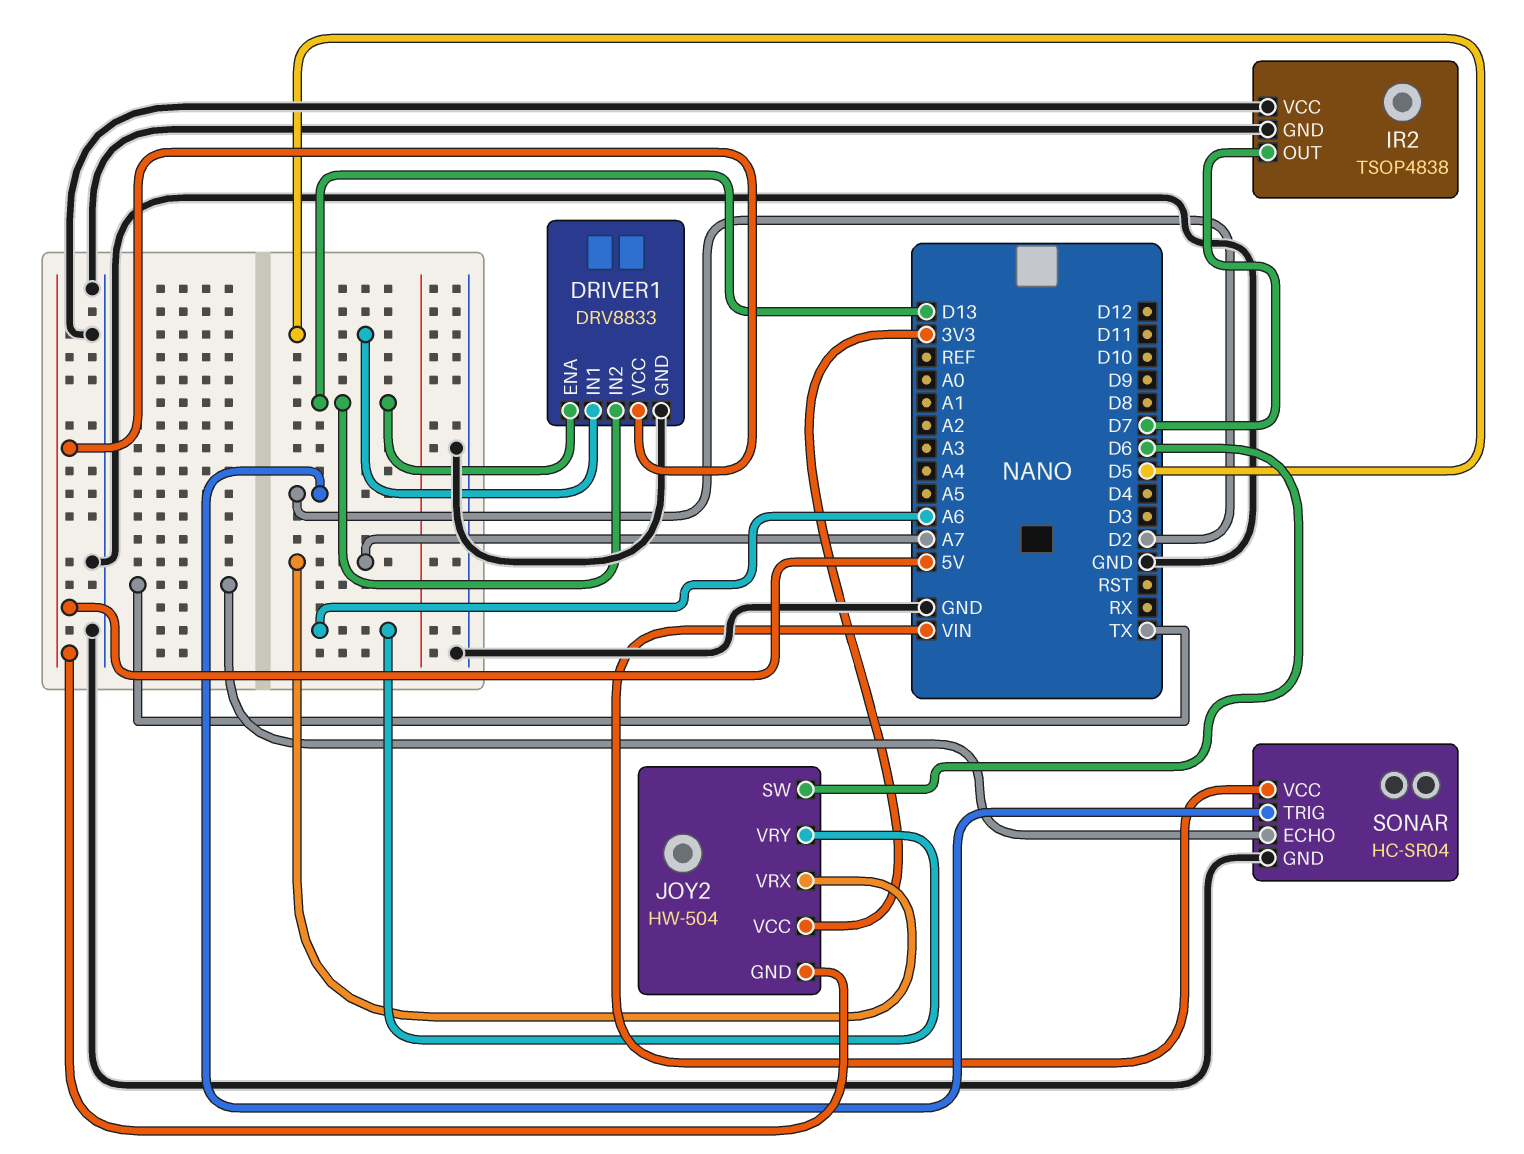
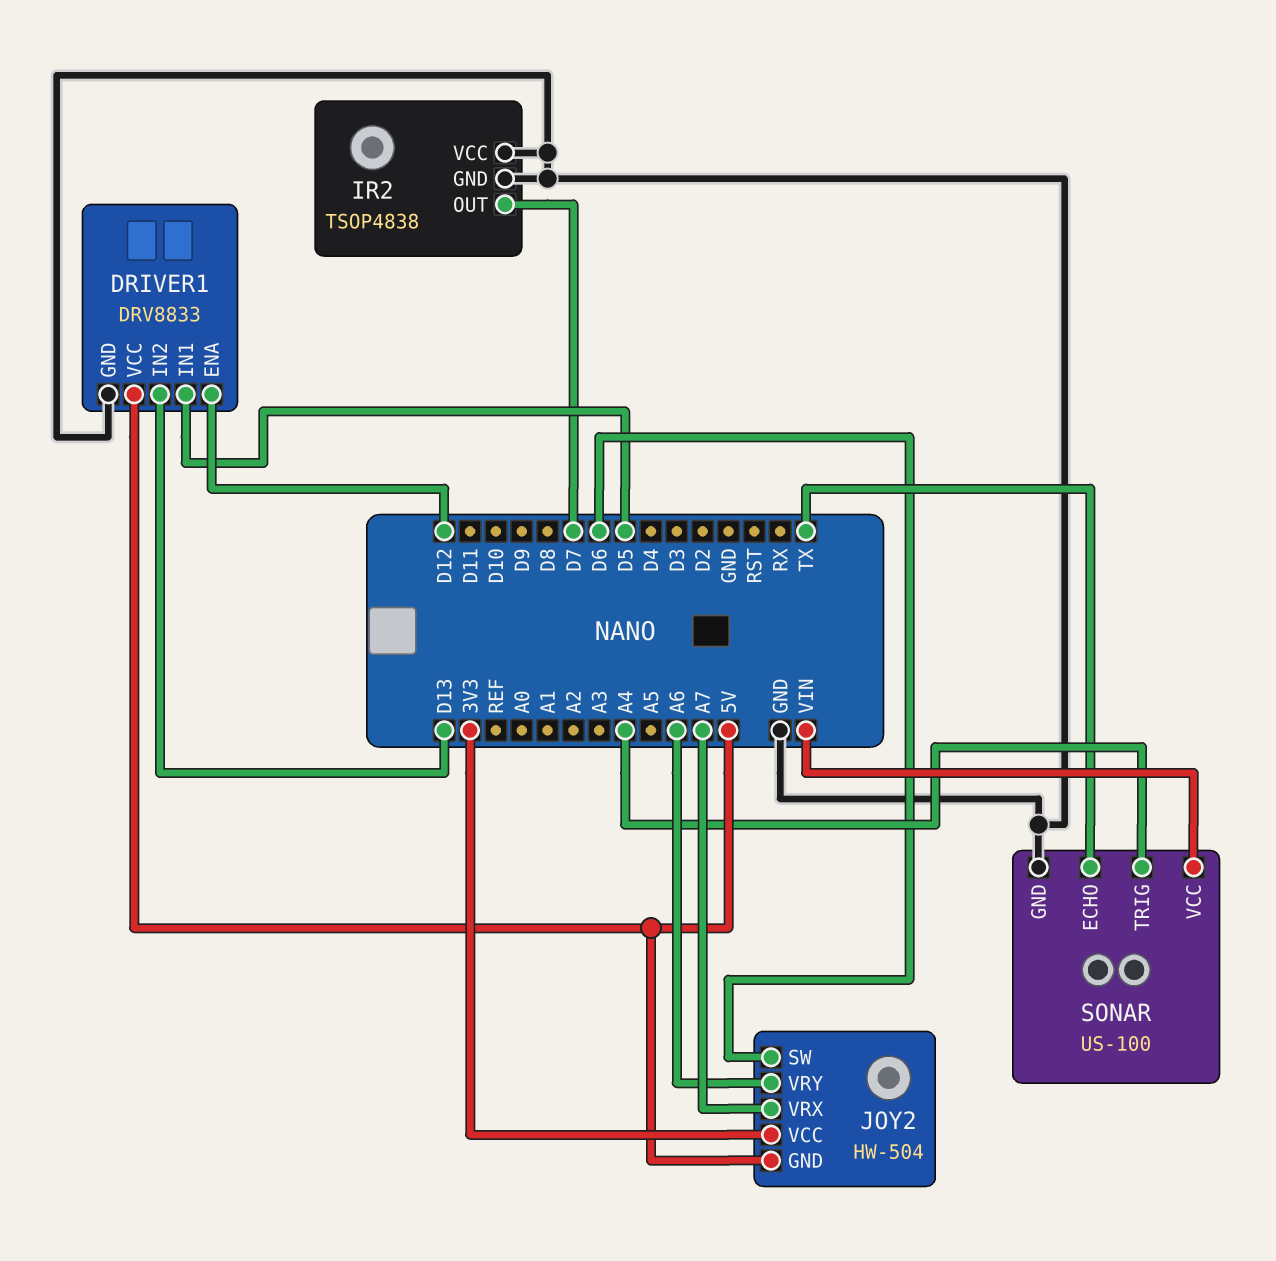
DRIVER1 pin ENA: D13 -> D12
SONAR: HC-SR04 -> US-100
SONAR pin TRIG: D2 -> A4

